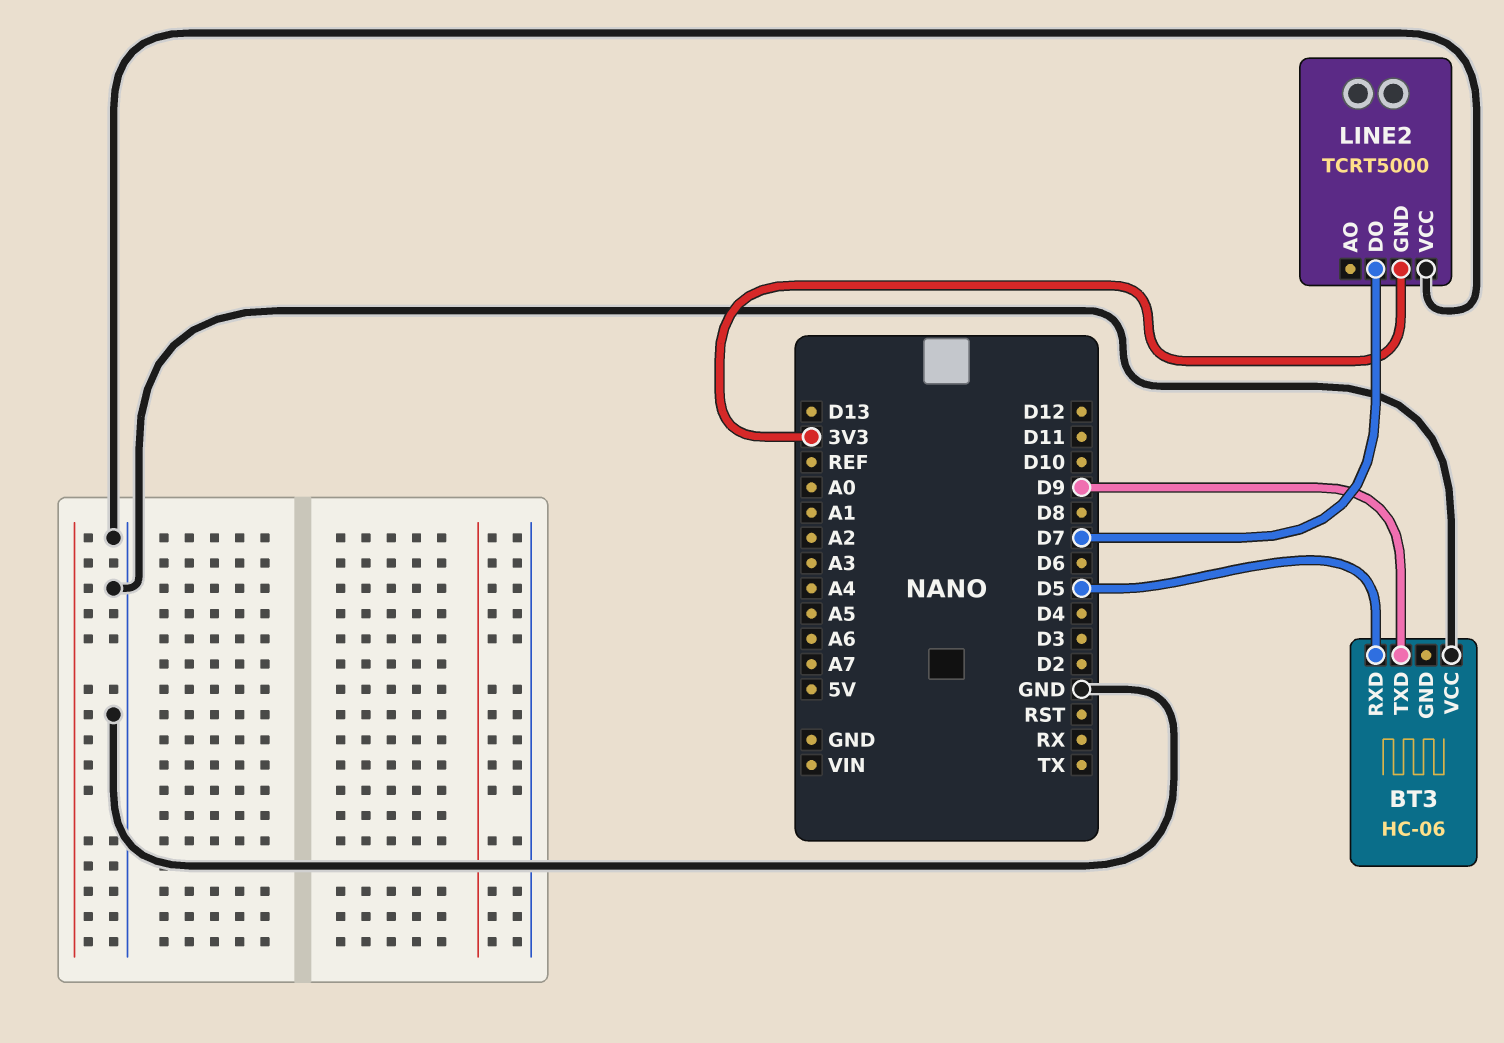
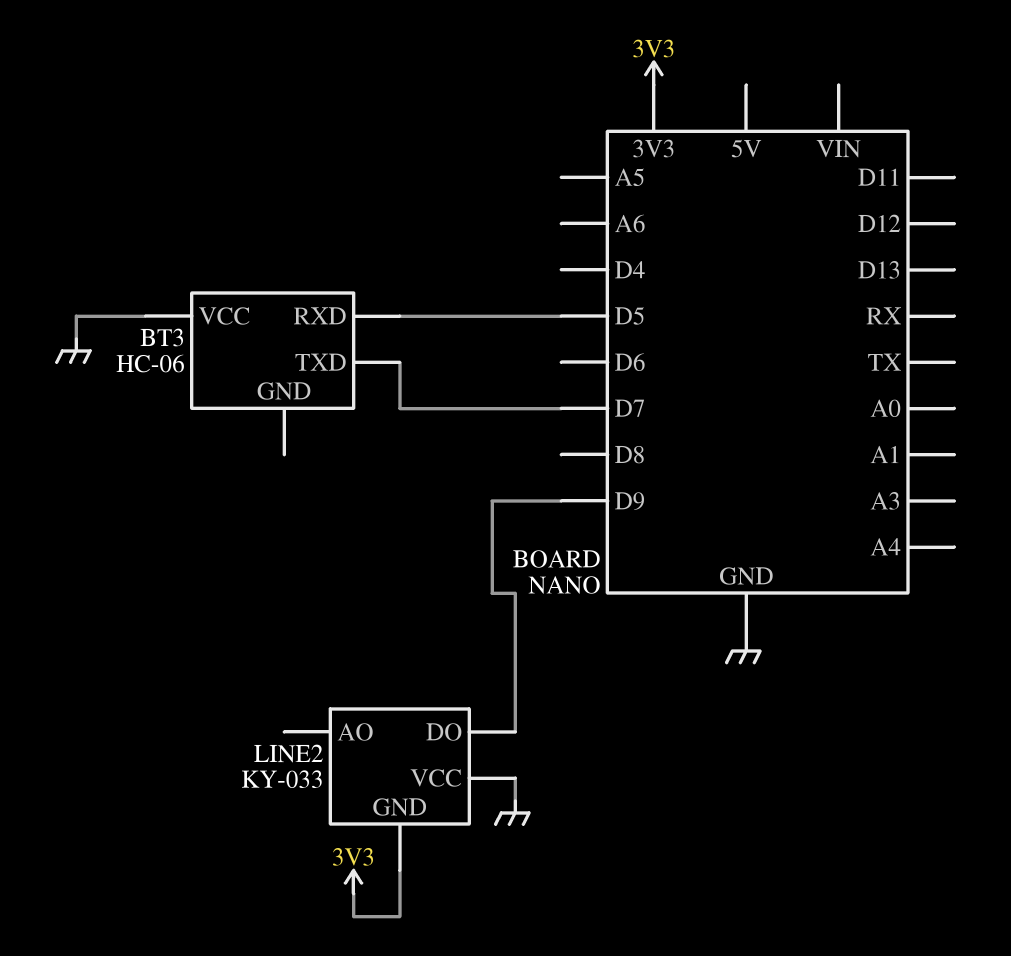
BT3 pin TXD: D9 -> D7
LINE2: TCRT5000 -> KY-033
LINE2 pin DO: D7 -> D9

